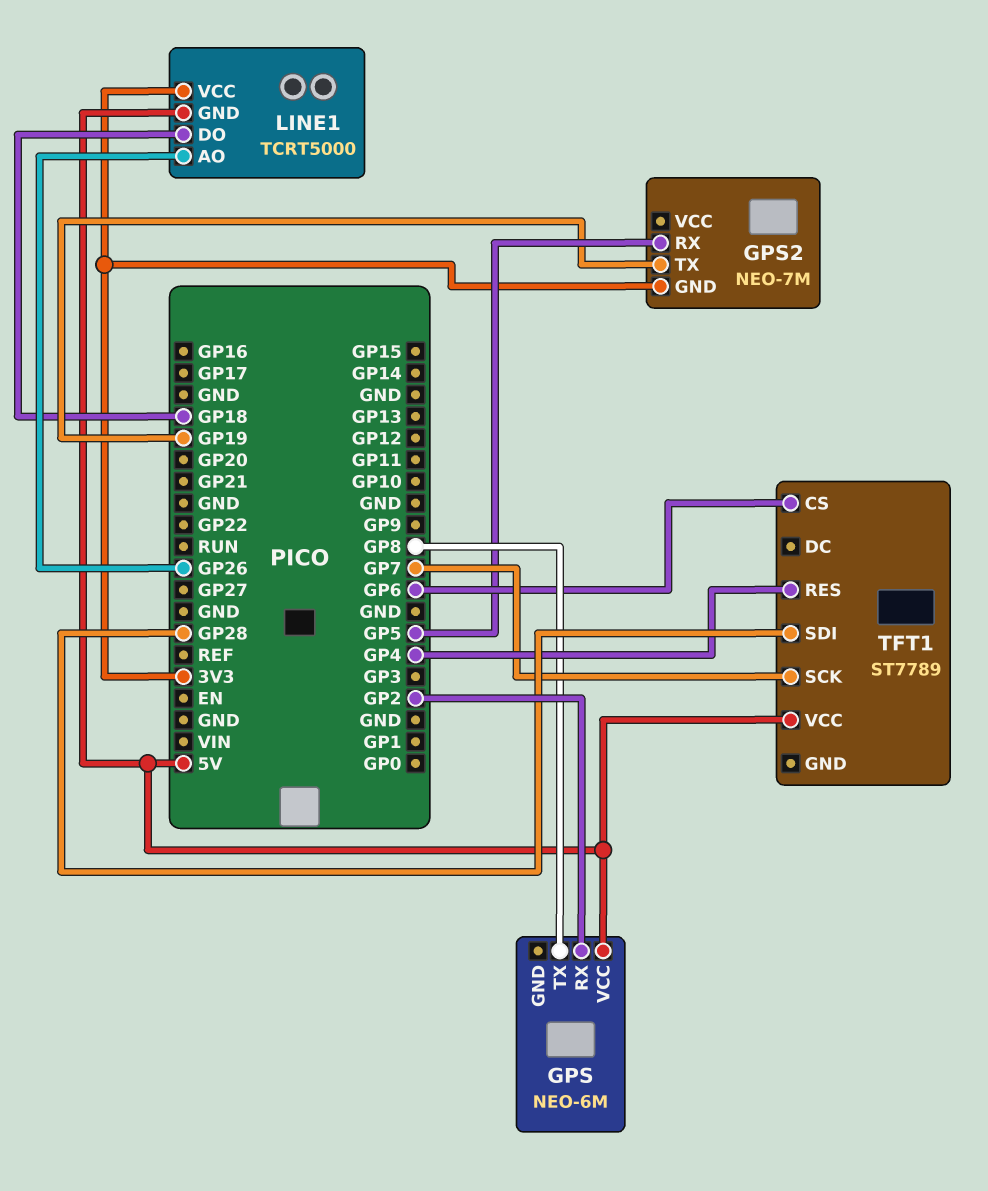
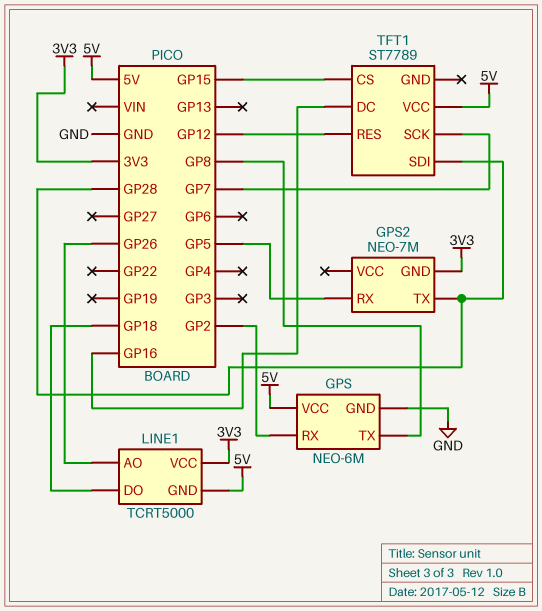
GPS pin GND: none -> GND
GPS2 pin TX: GP19 -> GP28
TFT1 pin CS: GP6 -> GP15
TFT1 pin DC: none -> GP16
TFT1 pin RES: GP4 -> GP12

